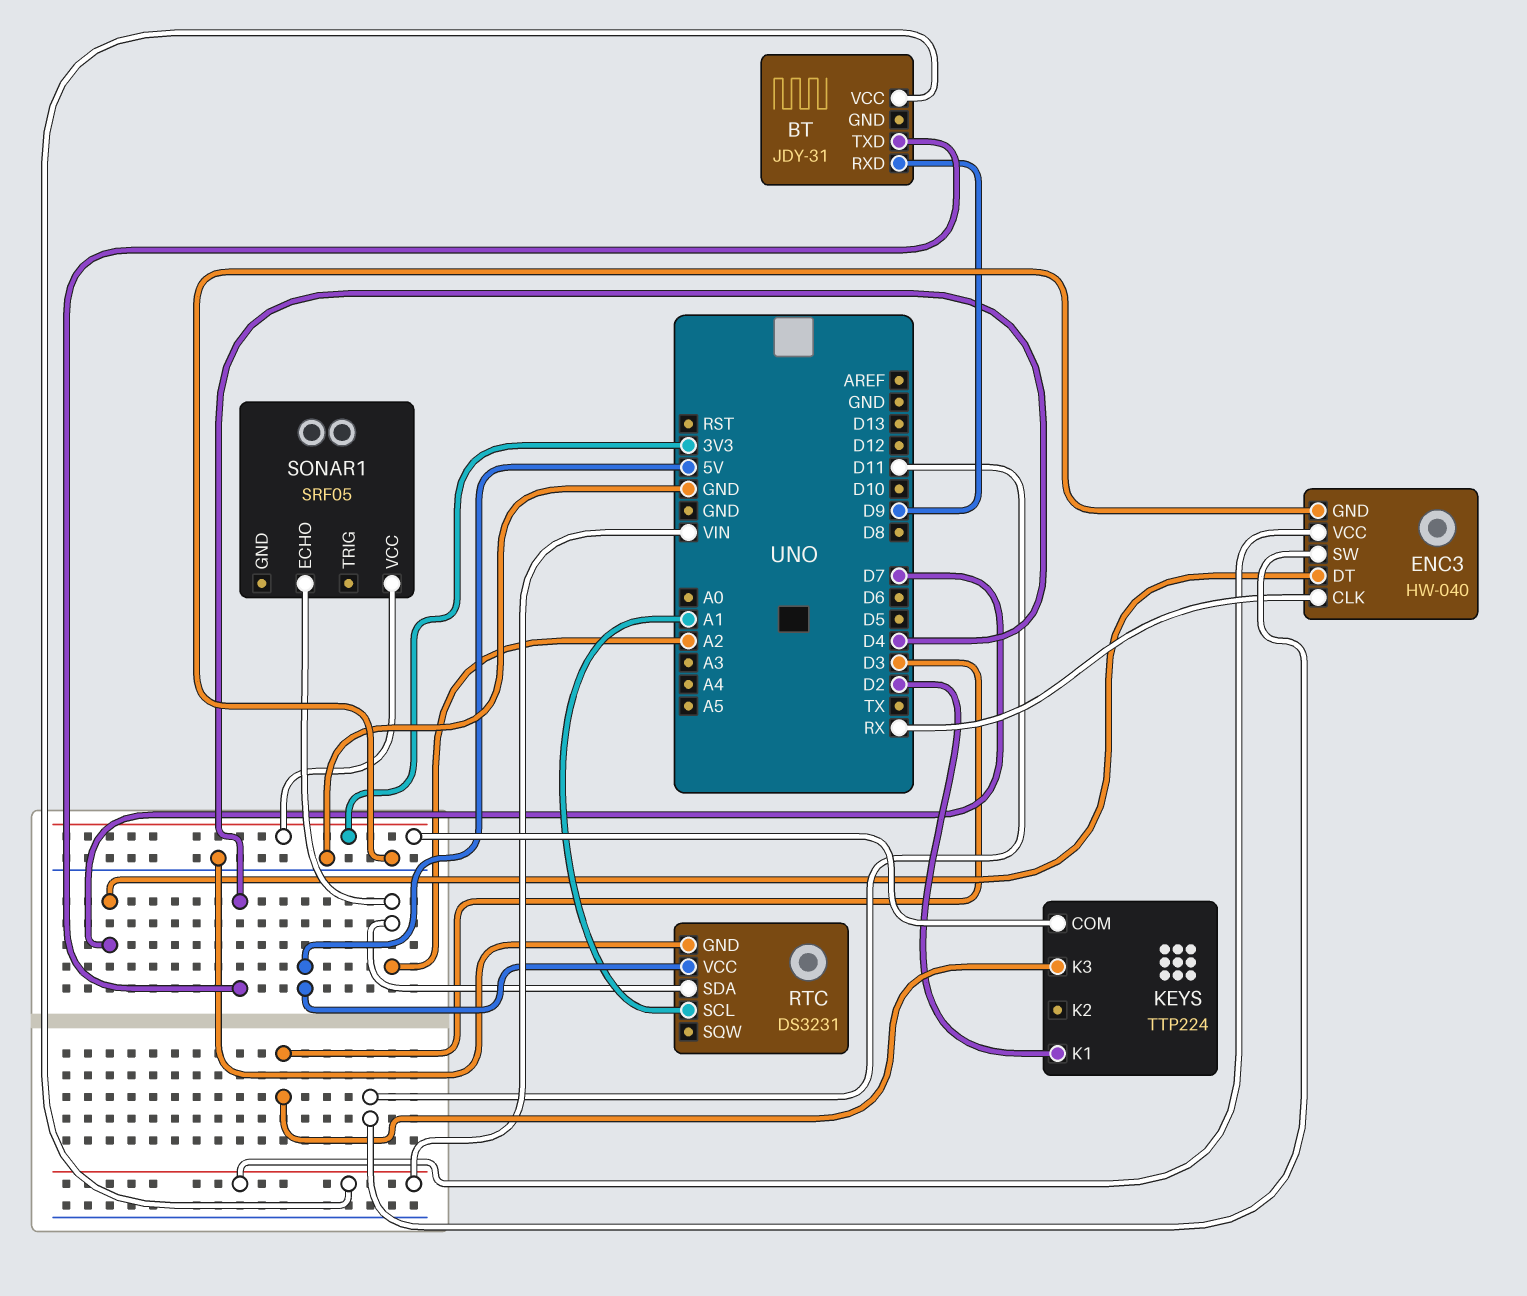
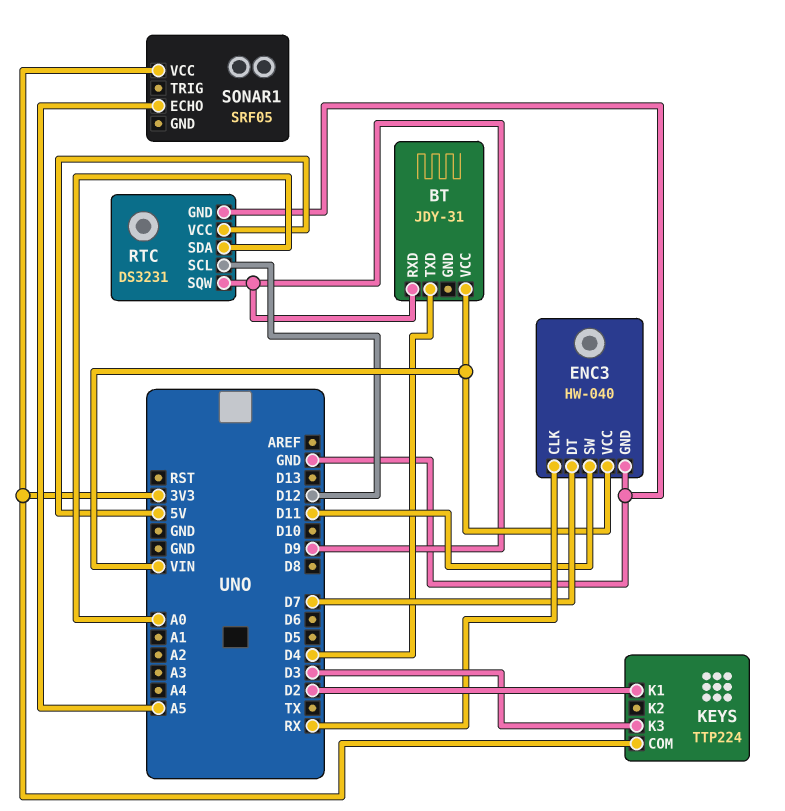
RTC pin SCL: A1 -> D12
RTC pin SDA: A2 -> A0
RTC pin SQW: none -> D9
SONAR1 pin ECHO: A2 -> A5

